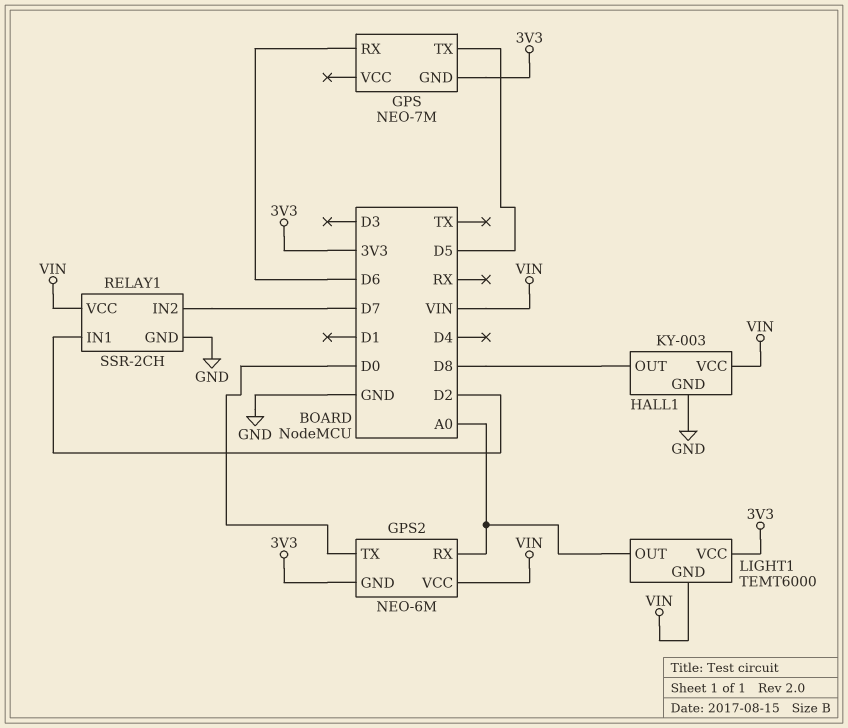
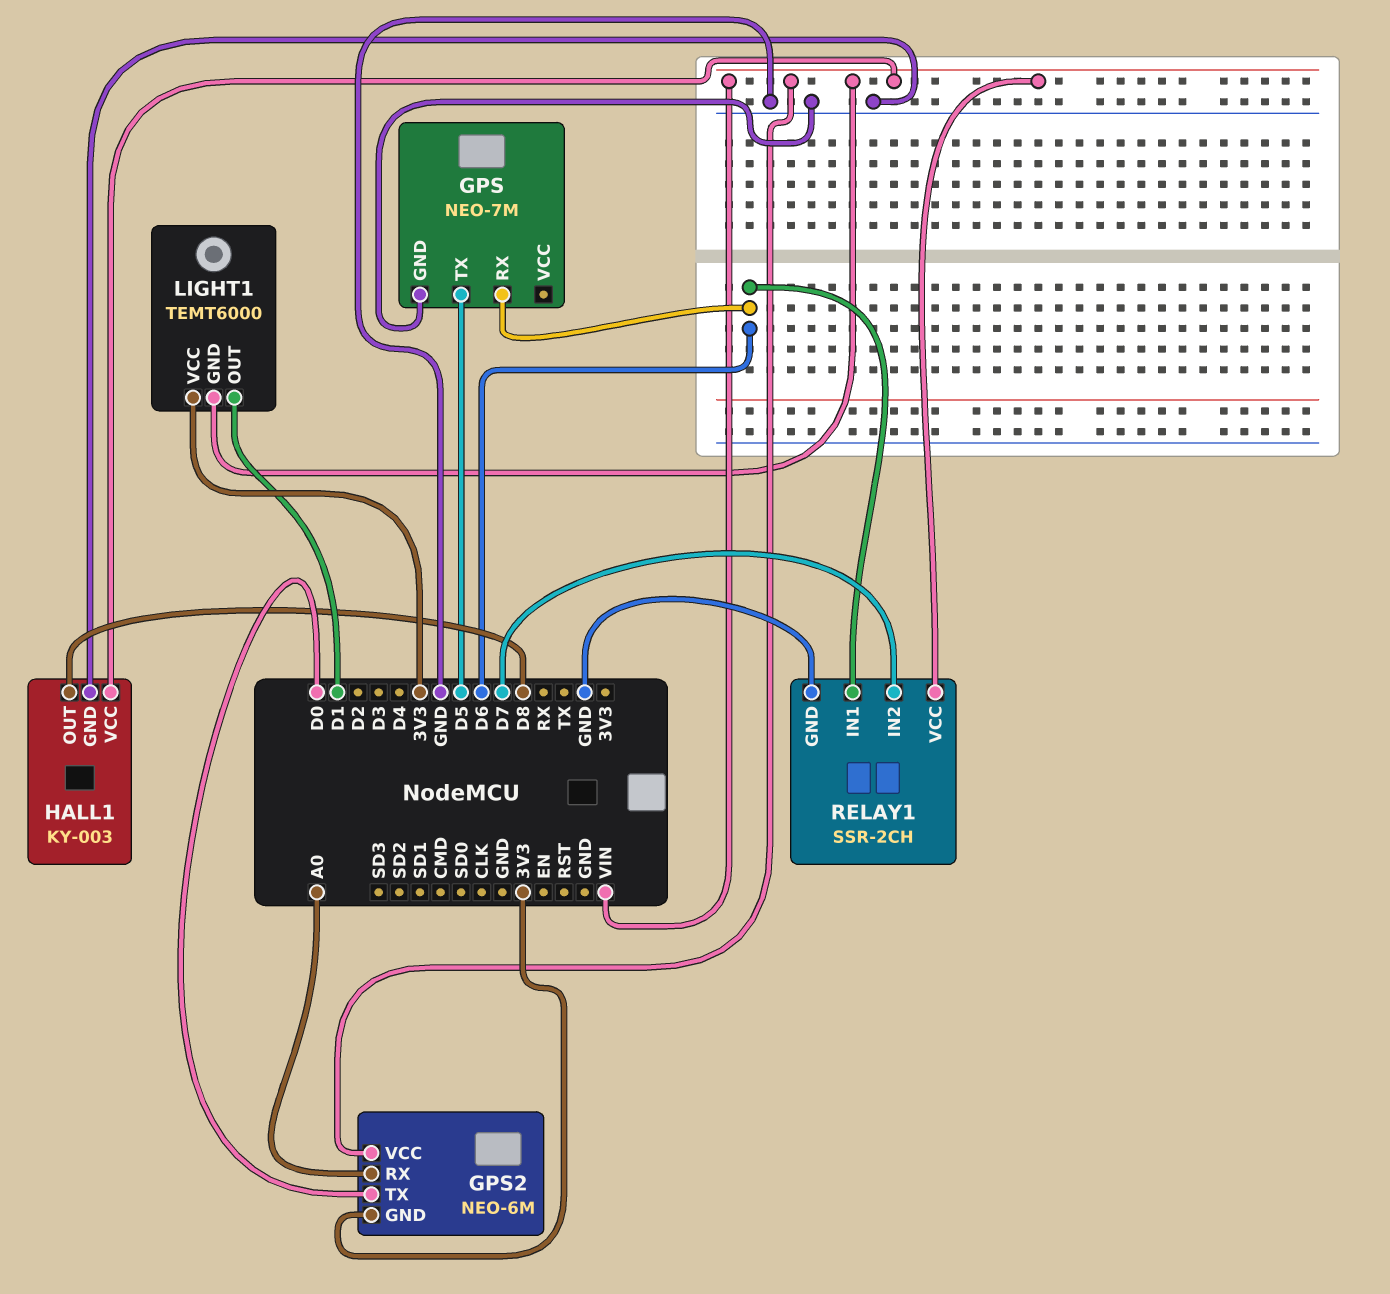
GPS pin GND: 3V3 -> GND
LIGHT1 pin OUT: A0 -> D1
RELAY1 pin IN1: D2 -> D6

